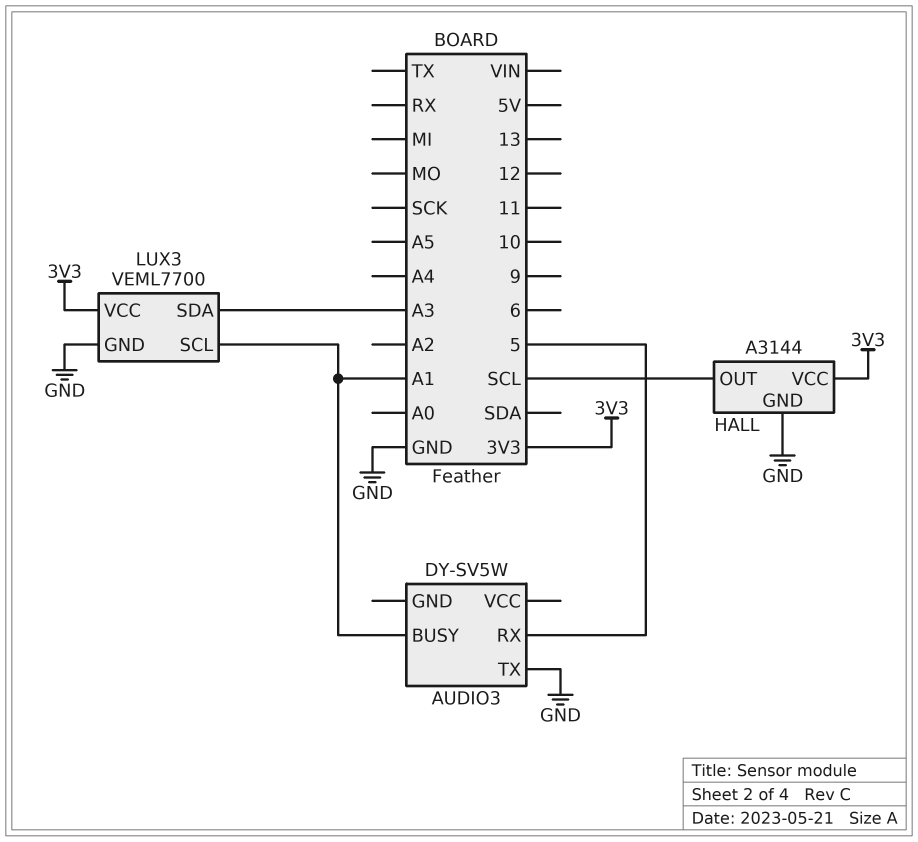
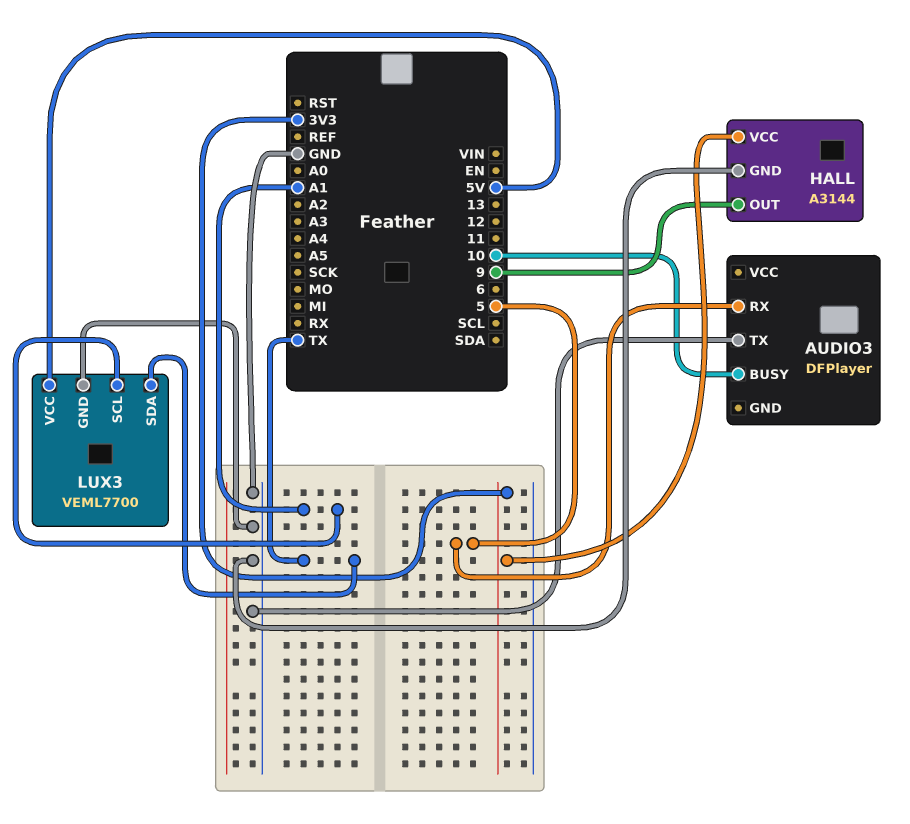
AUDIO3: DY-SV5W -> DFPlayer
AUDIO3 pin BUSY: A1 -> 10
HALL pin OUT: SCL -> 9
LUX3 pin SDA: A3 -> TX
LUX3 pin VCC: 3V3 -> 5V

